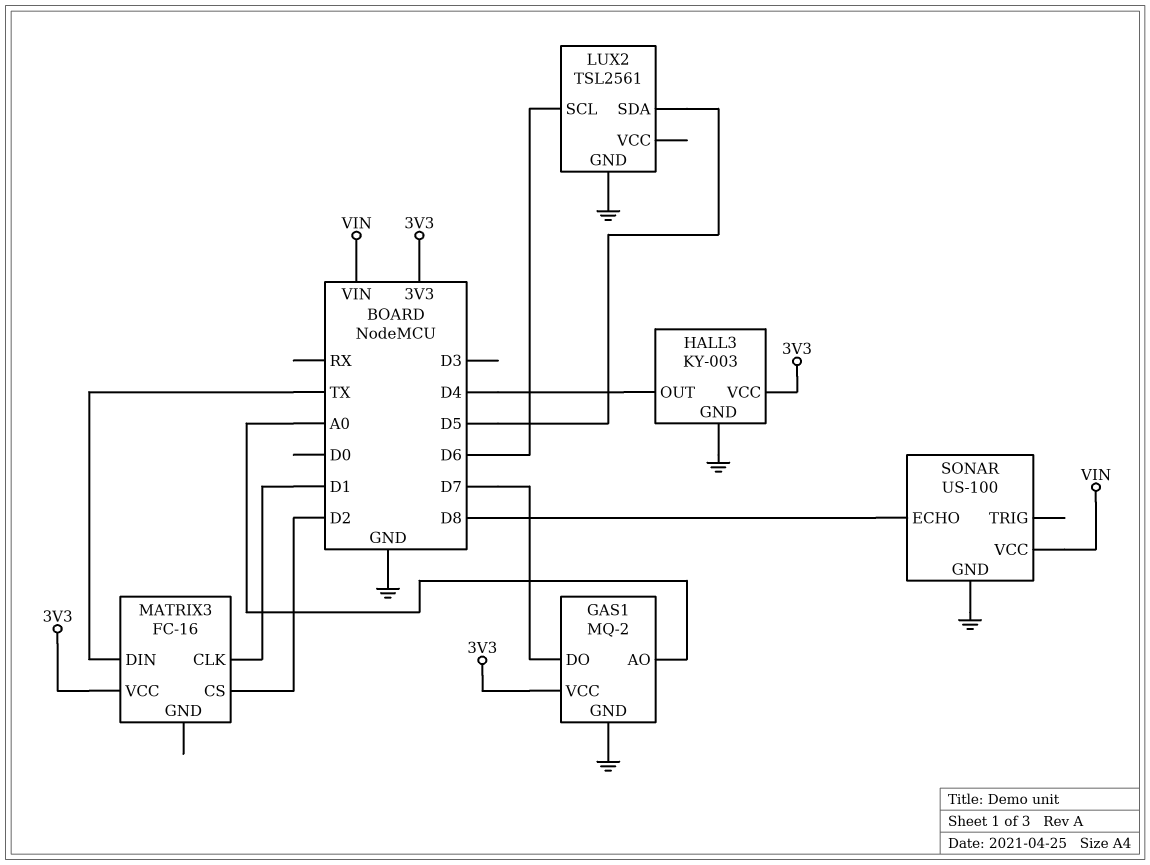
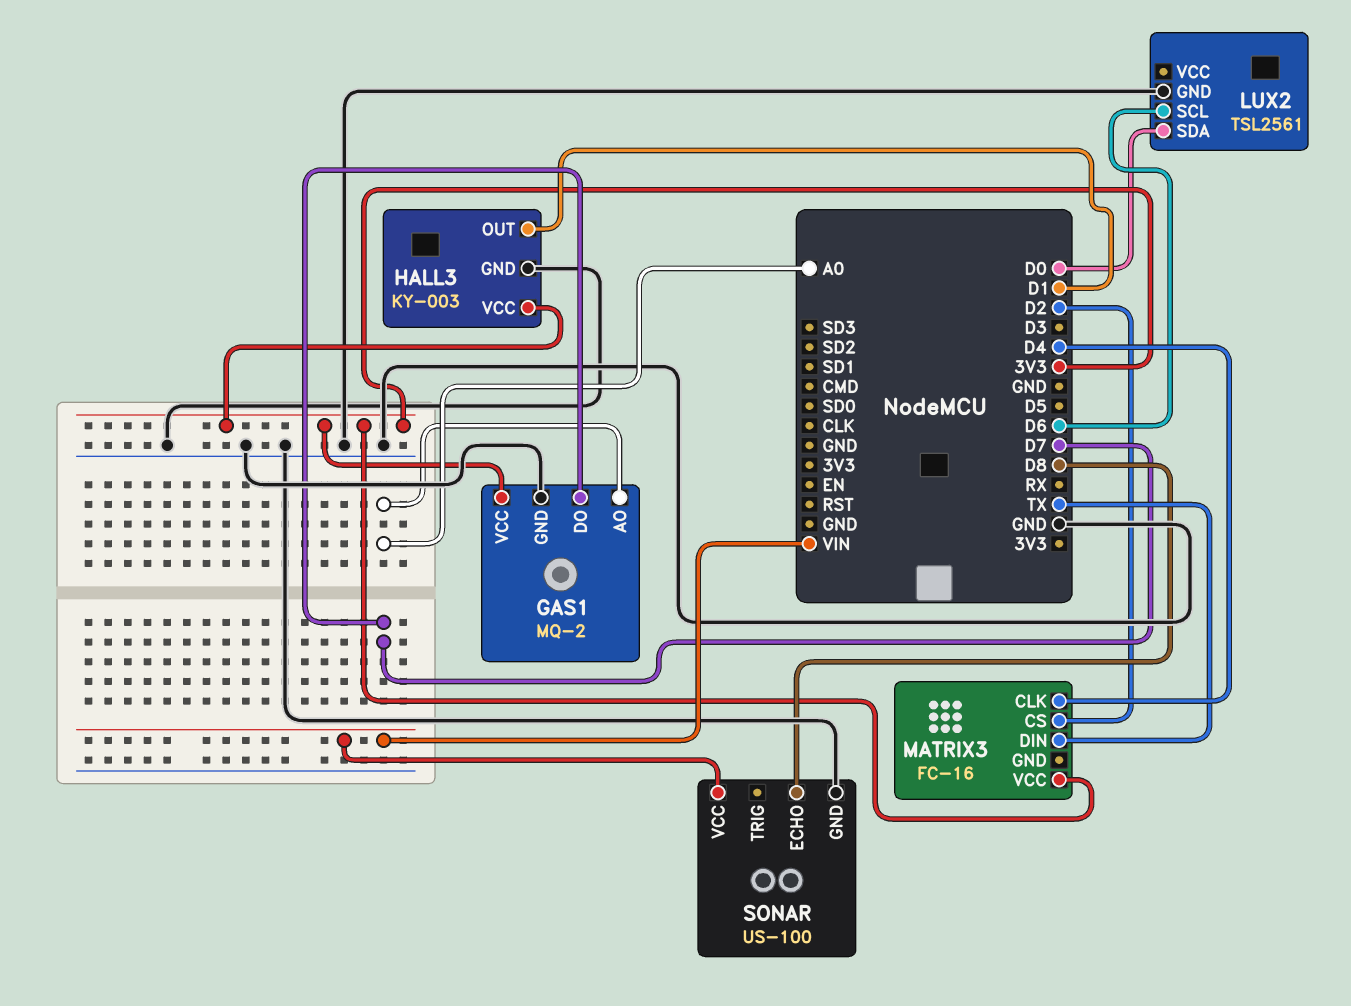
HALL3 pin OUT: D4 -> D1
LUX2 pin SDA: D5 -> D0
MATRIX3 pin CLK: D1 -> D4

